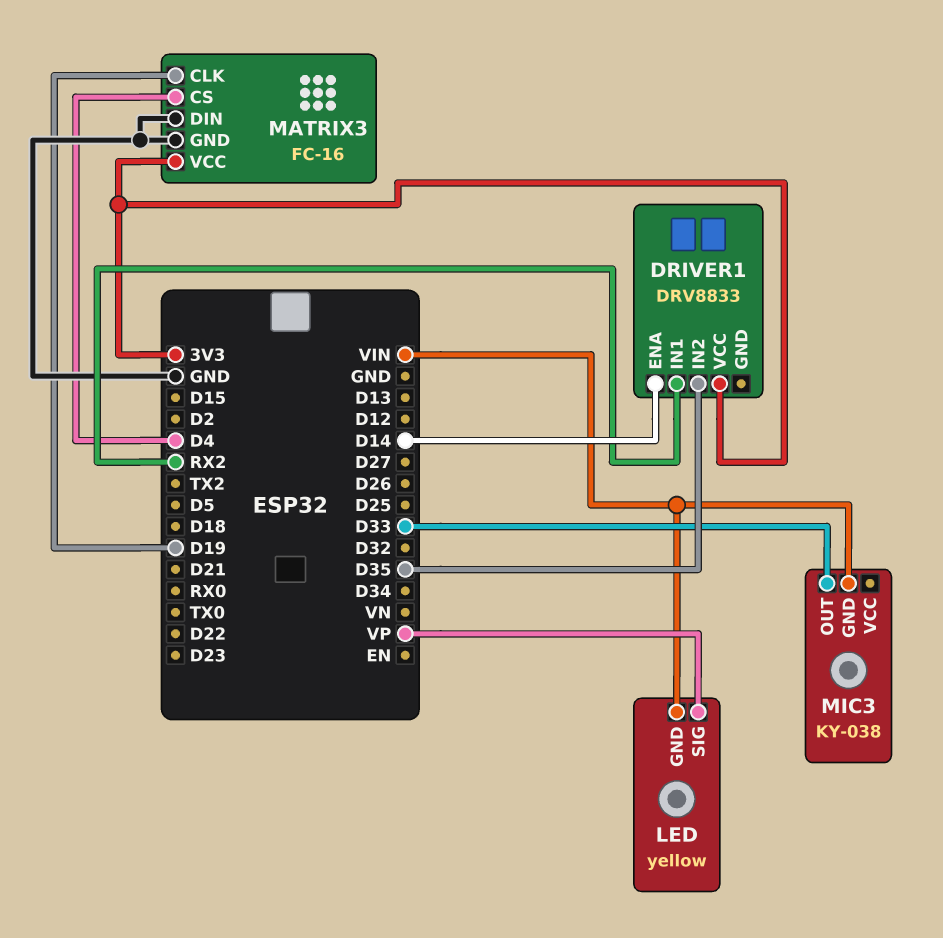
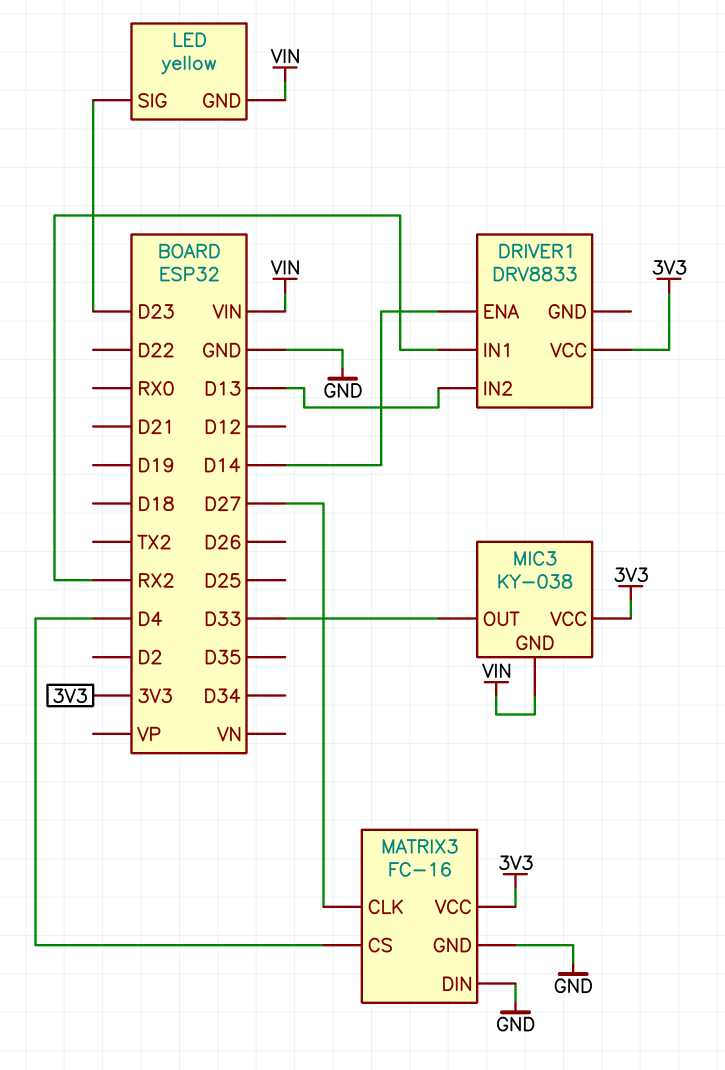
DRIVER1 pin IN2: D35 -> D13
LED pin SIG: VP -> D23
MATRIX3 pin CLK: D19 -> D27
MIC3 pin VCC: none -> 3V3

